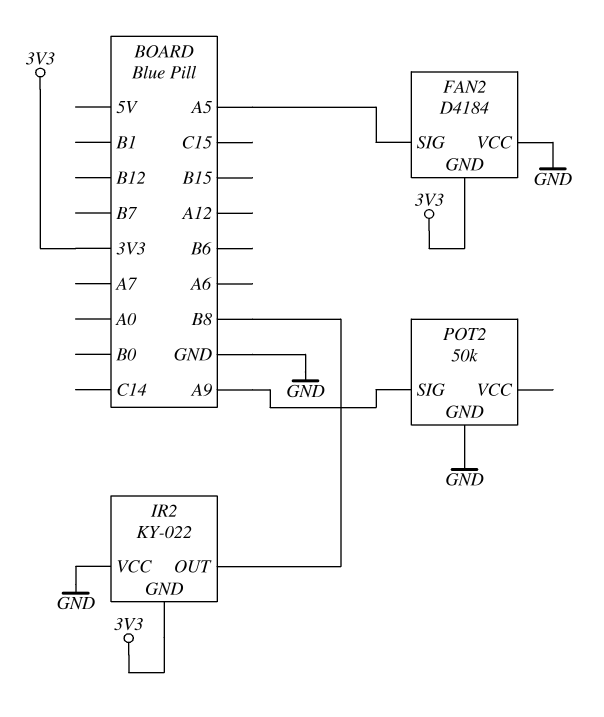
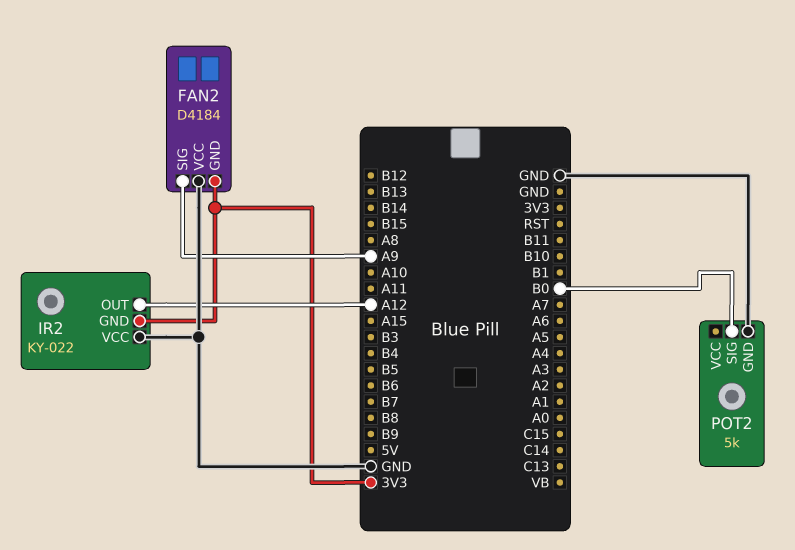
FAN2 pin SIG: A5 -> A9
IR2 pin OUT: B8 -> A12
POT2: 50k -> 5k
POT2 pin SIG: A9 -> B0

